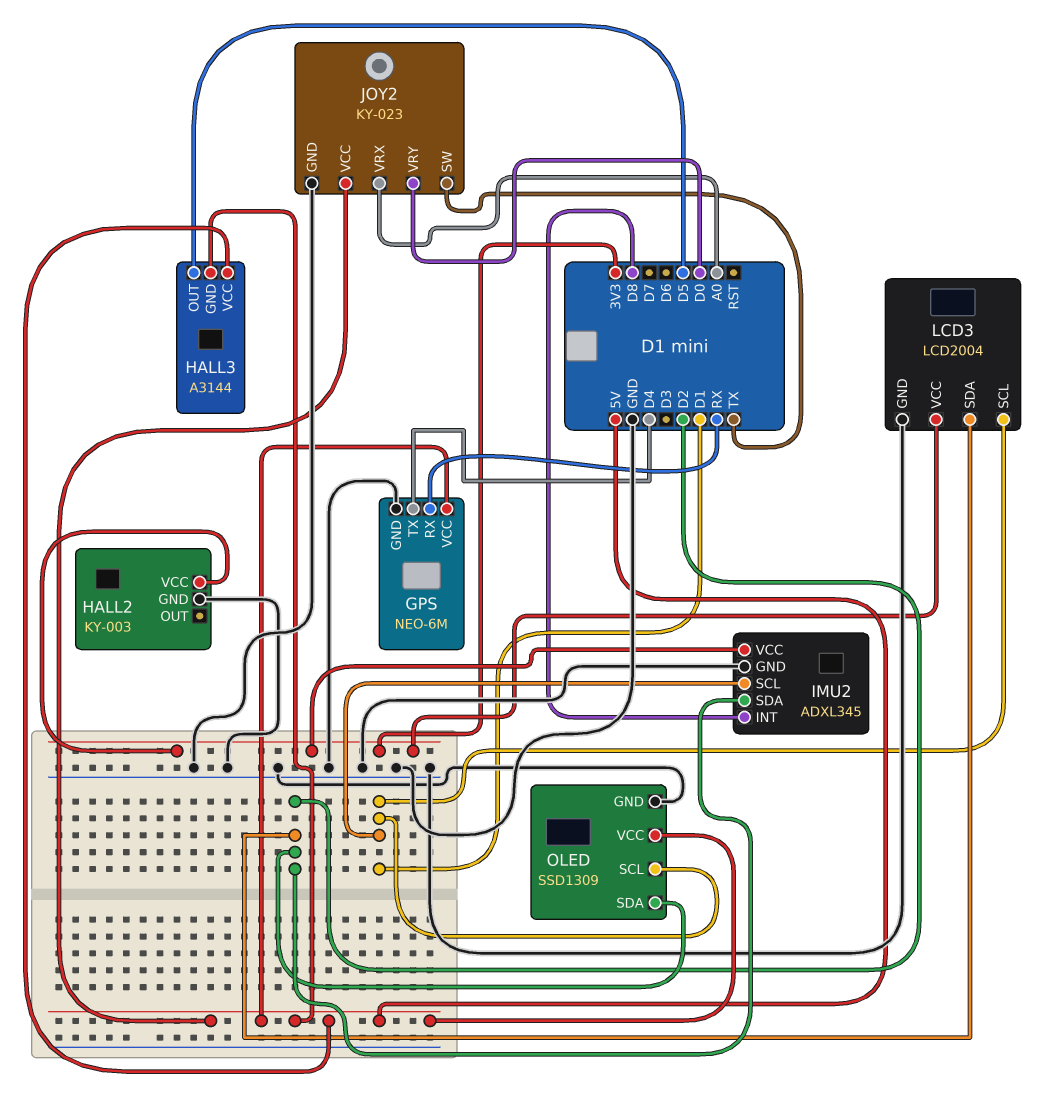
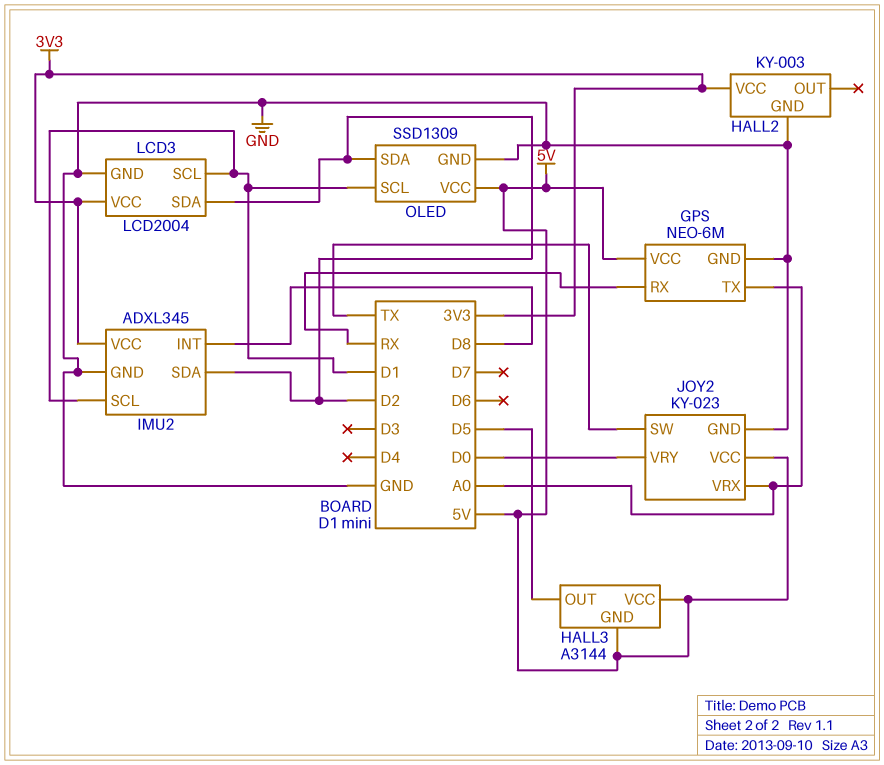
GPS pin TX: D4 -> A0

